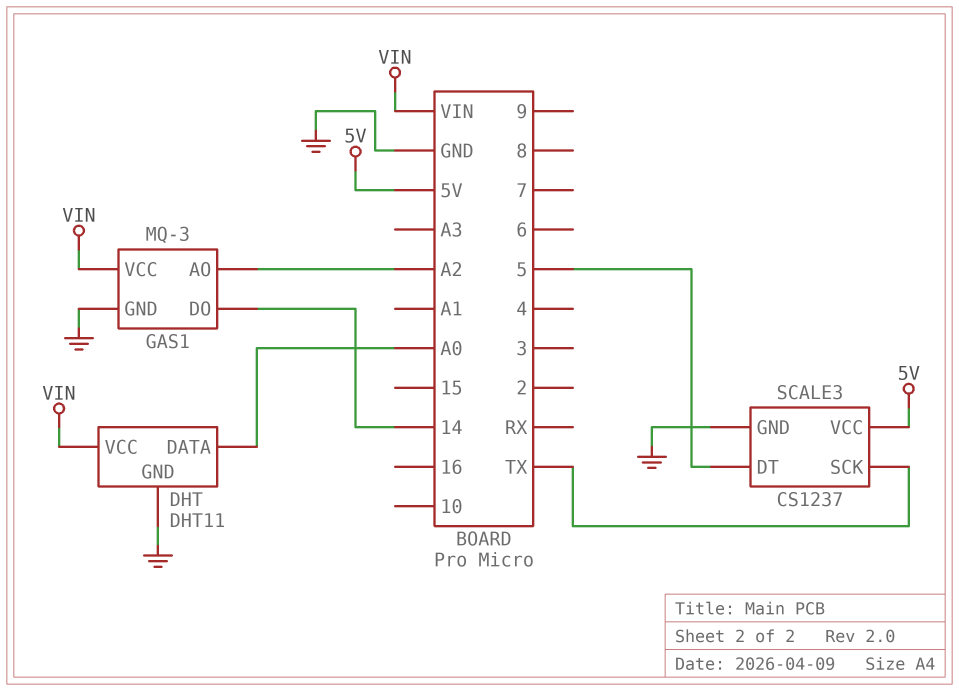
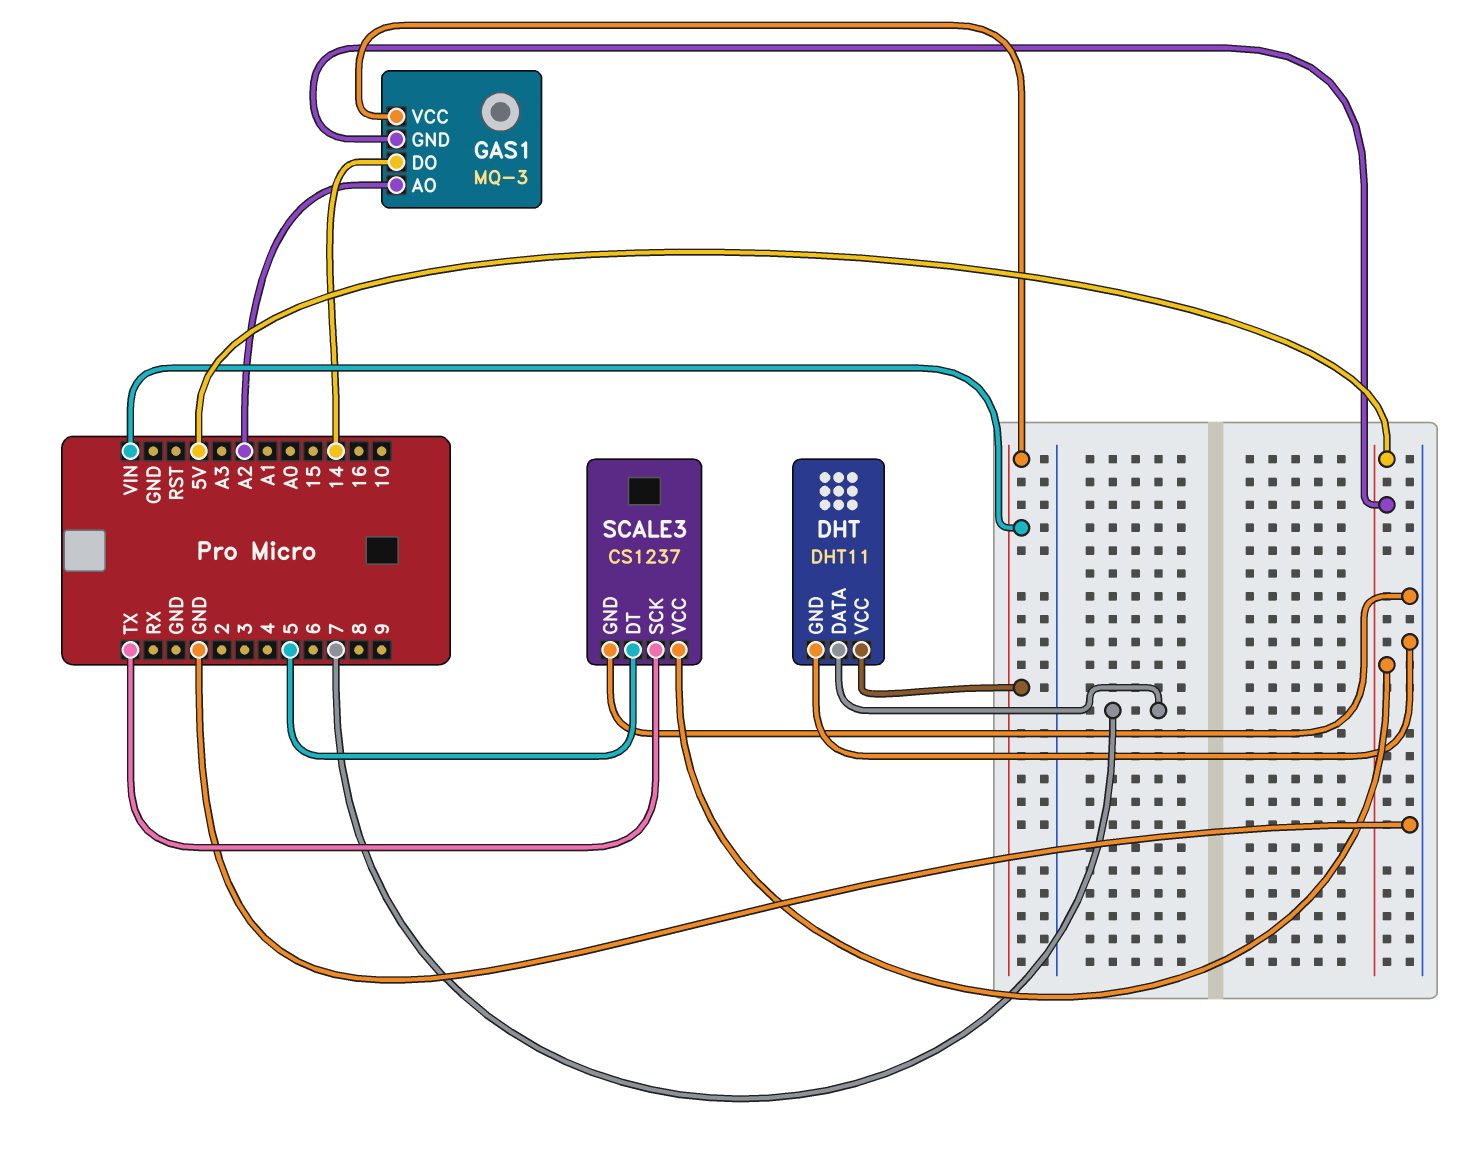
DHT pin DATA: A0 -> 7
GAS1 pin GND: GND -> 5V

